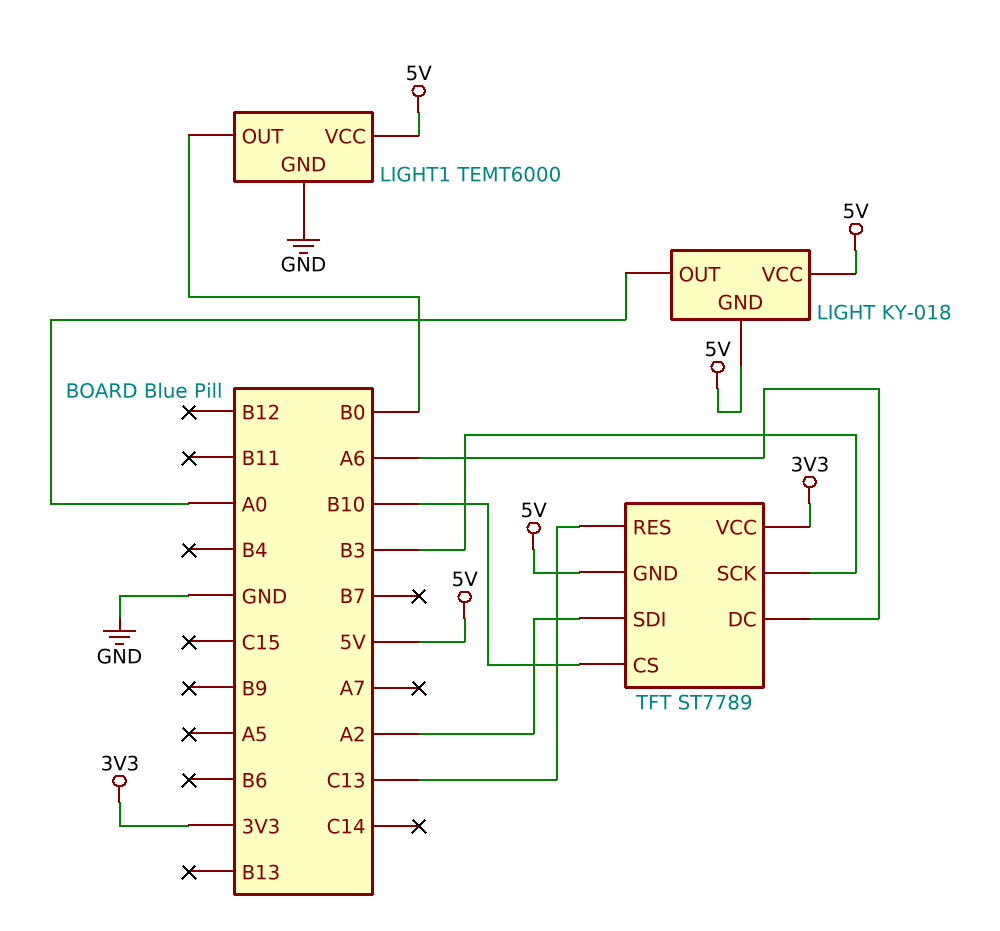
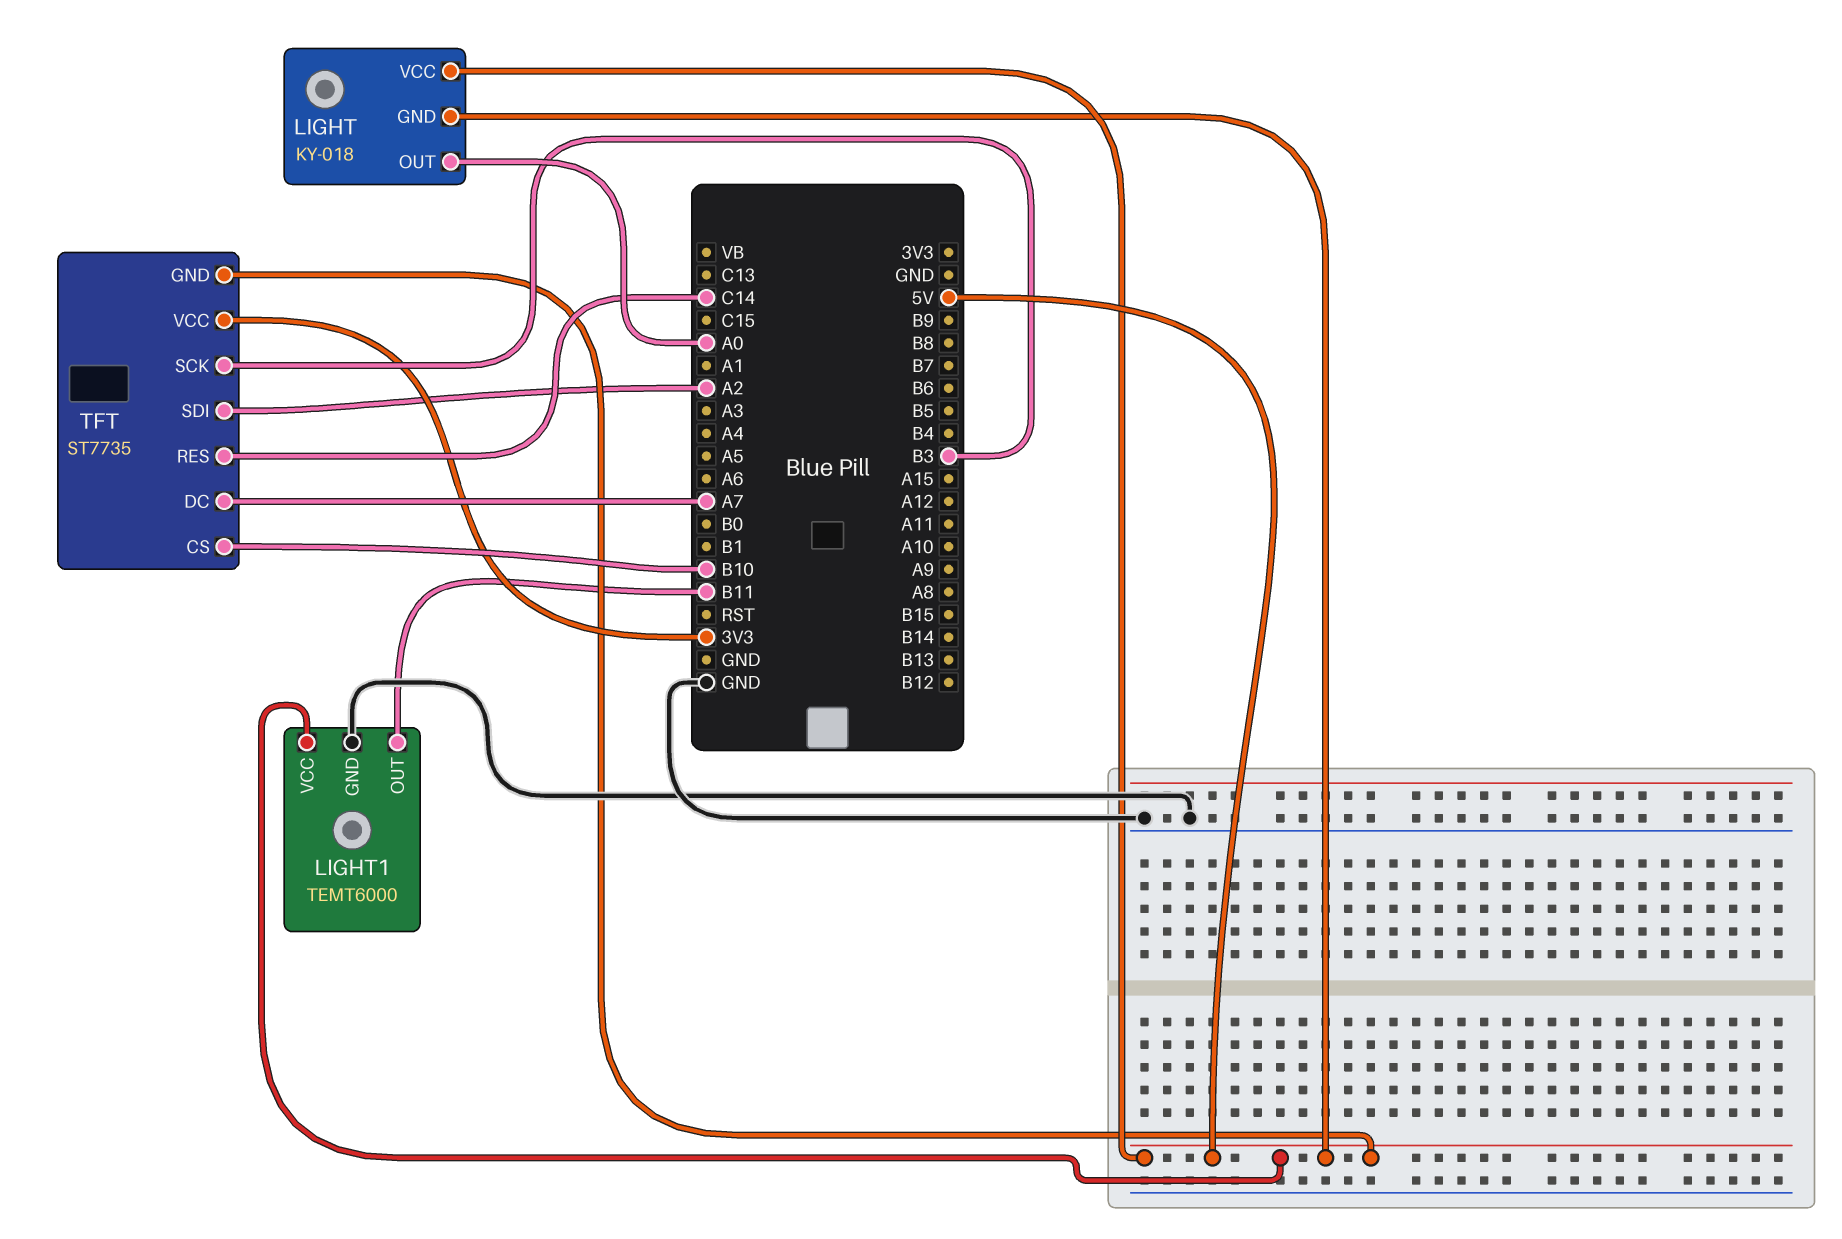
LIGHT1 pin OUT: B0 -> B11
TFT: ST7789 -> ST7735
TFT pin DC: A6 -> A7
TFT pin RES: C13 -> C14

